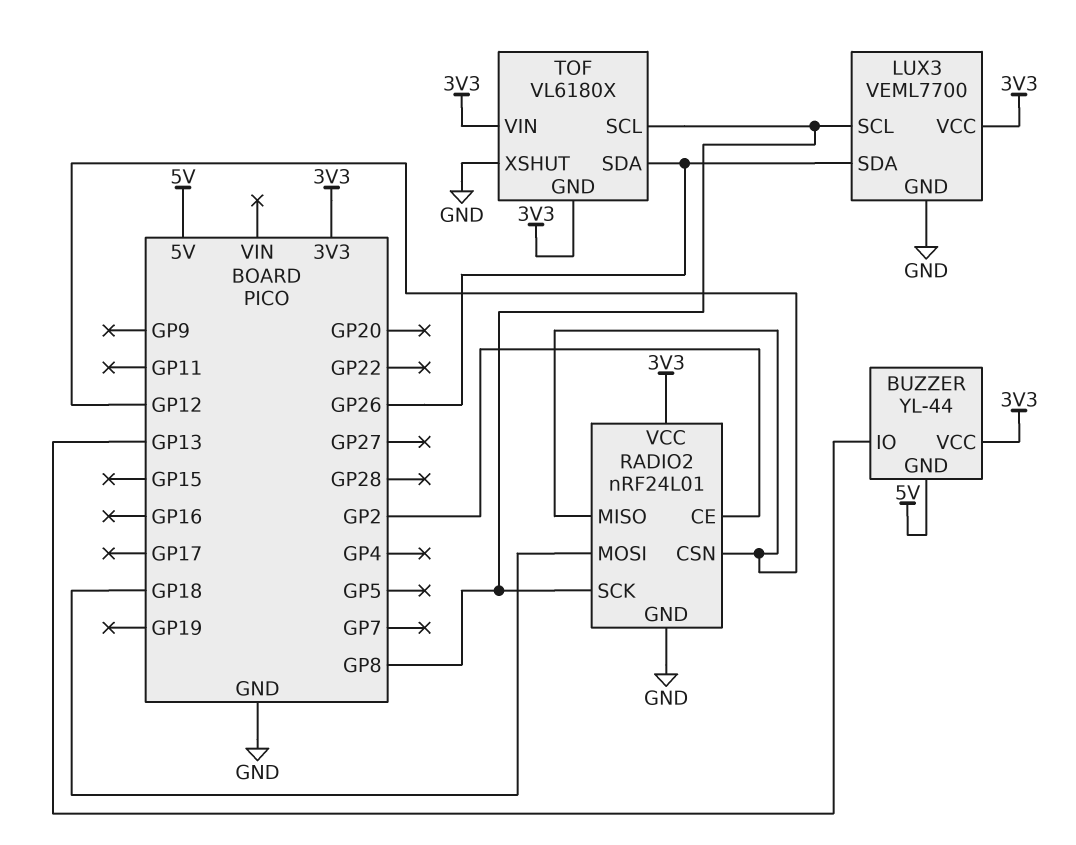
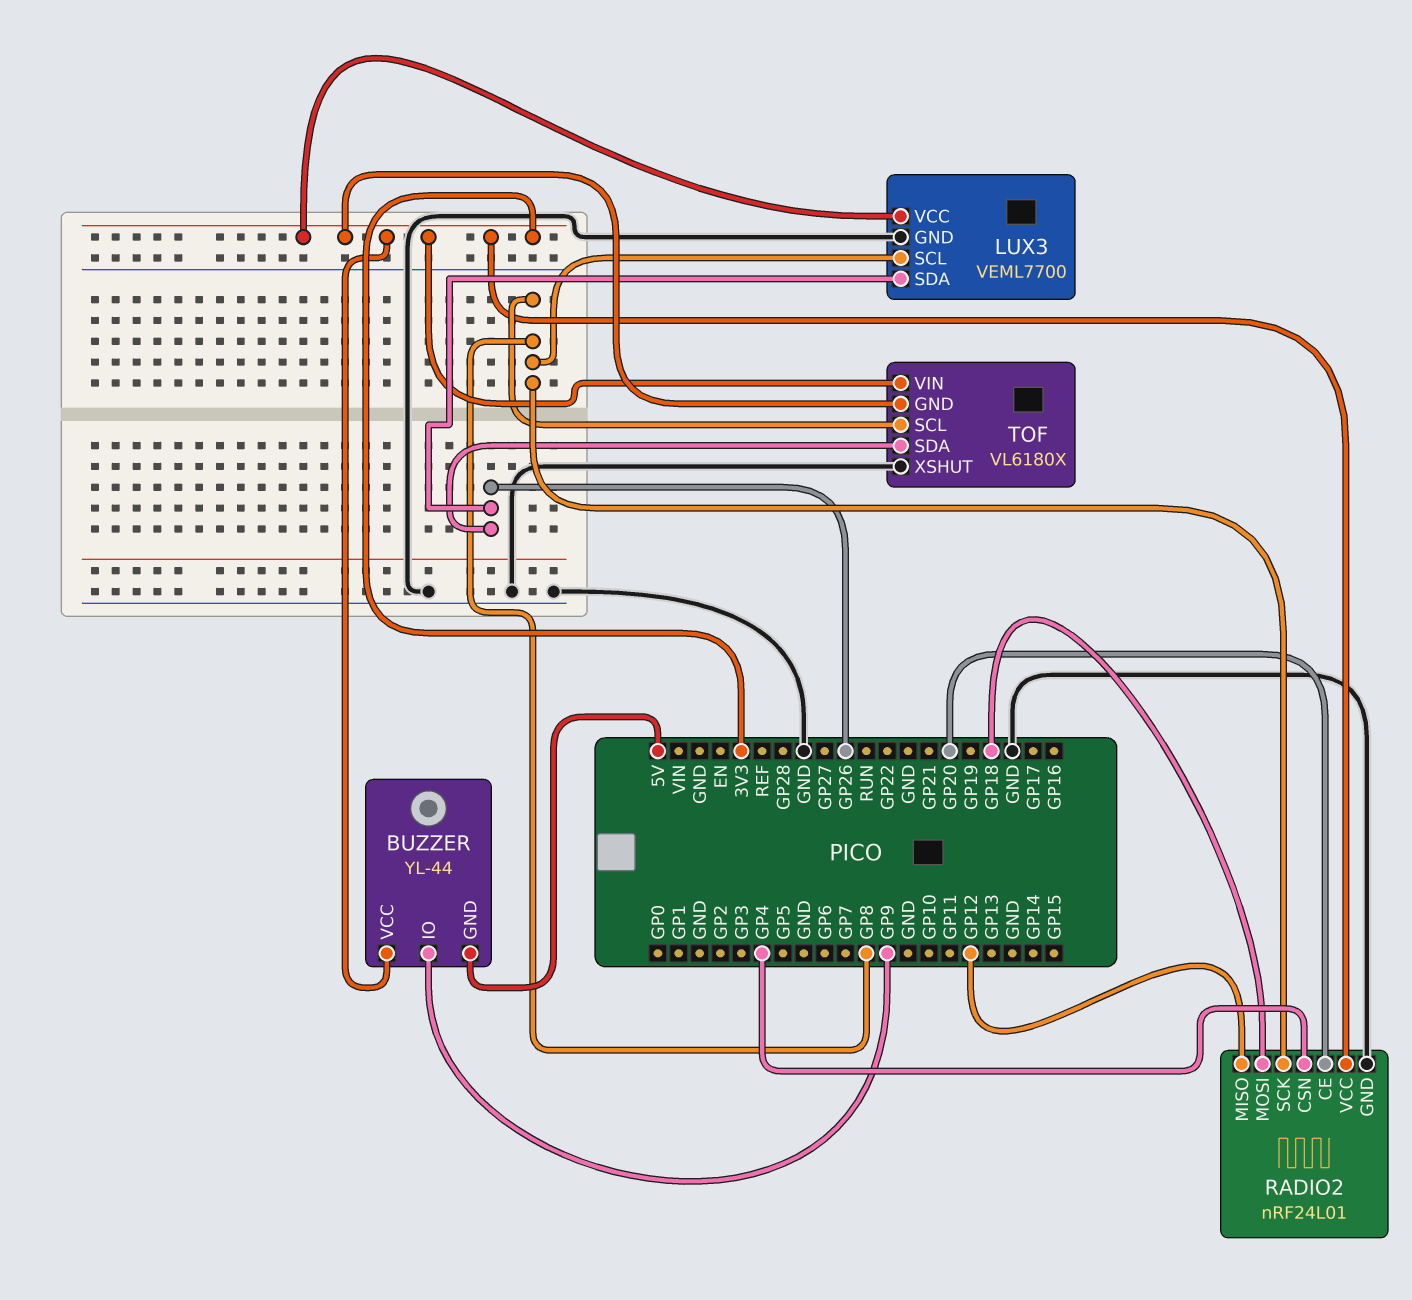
BUZZER pin IO: GP13 -> GP9
RADIO2 pin CE: GP2 -> GP20
RADIO2 pin CSN: GP12 -> GP4

